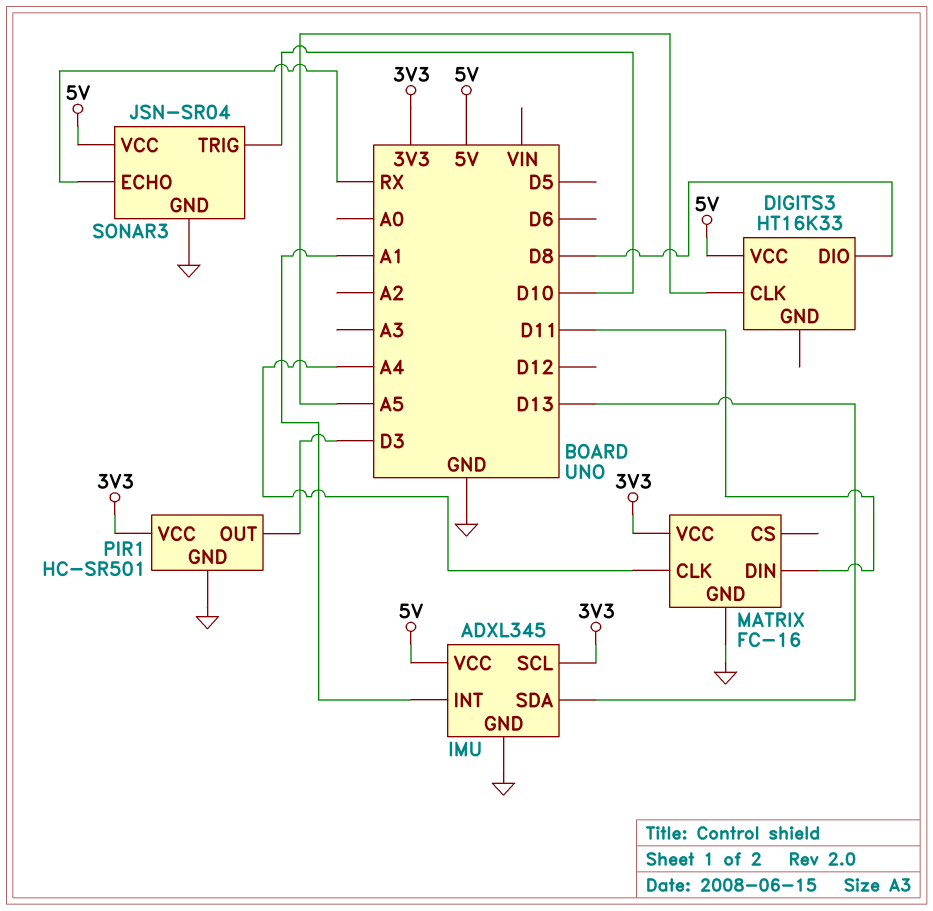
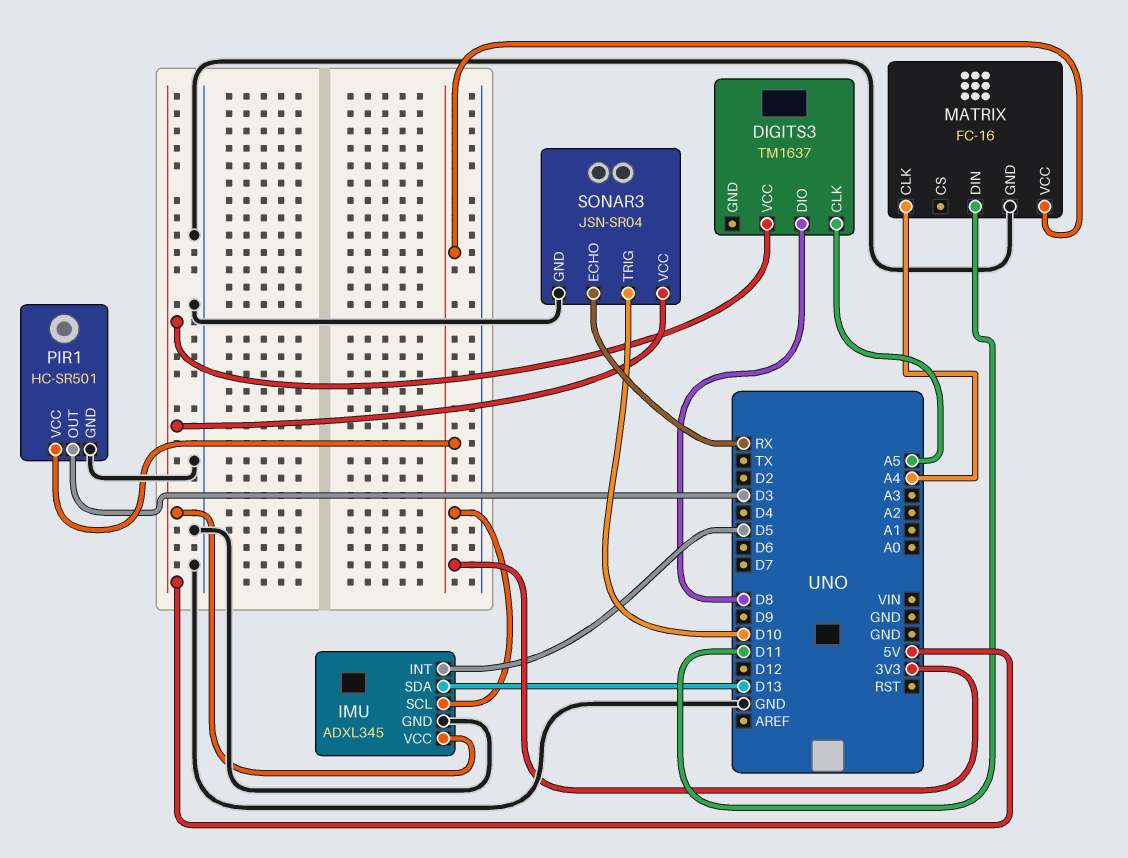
DIGITS3: HT16K33 -> TM1637
IMU pin INT: A1 -> D5

